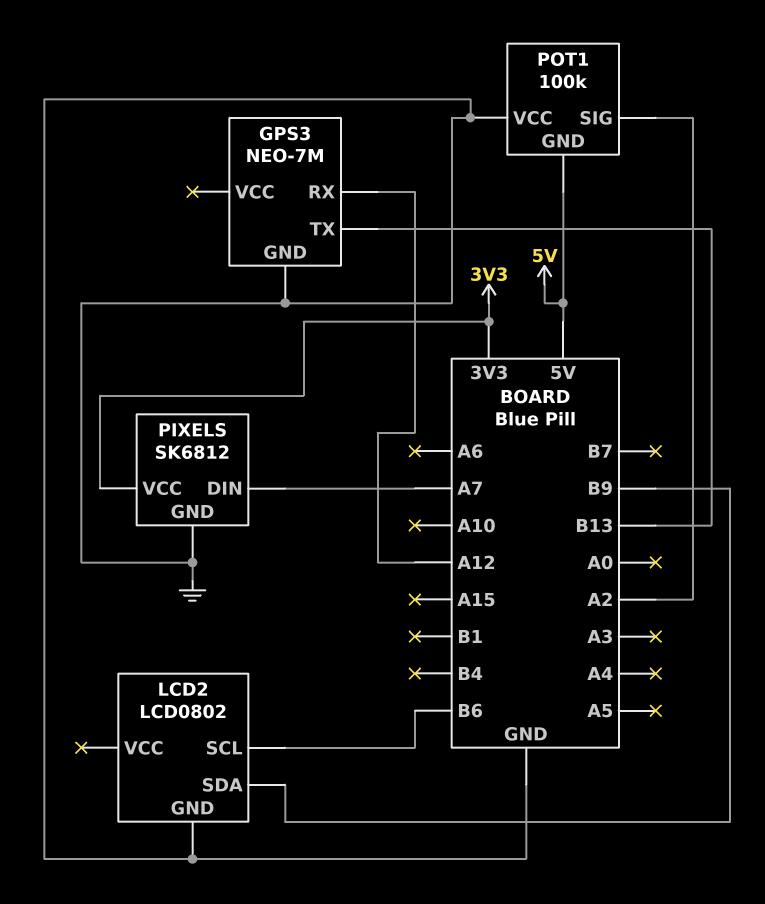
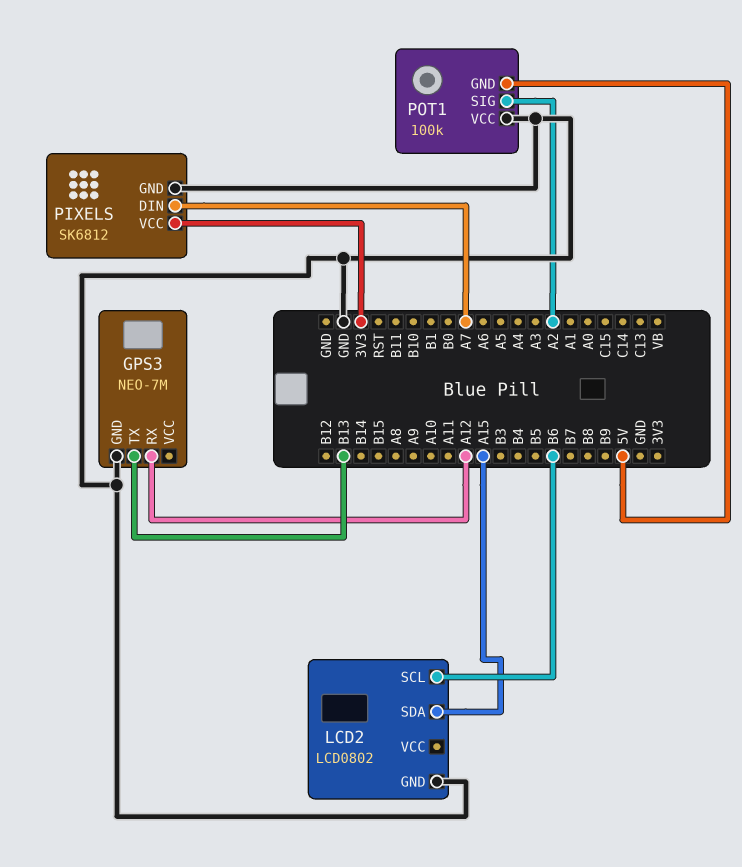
LCD2 pin SDA: B9 -> A15

